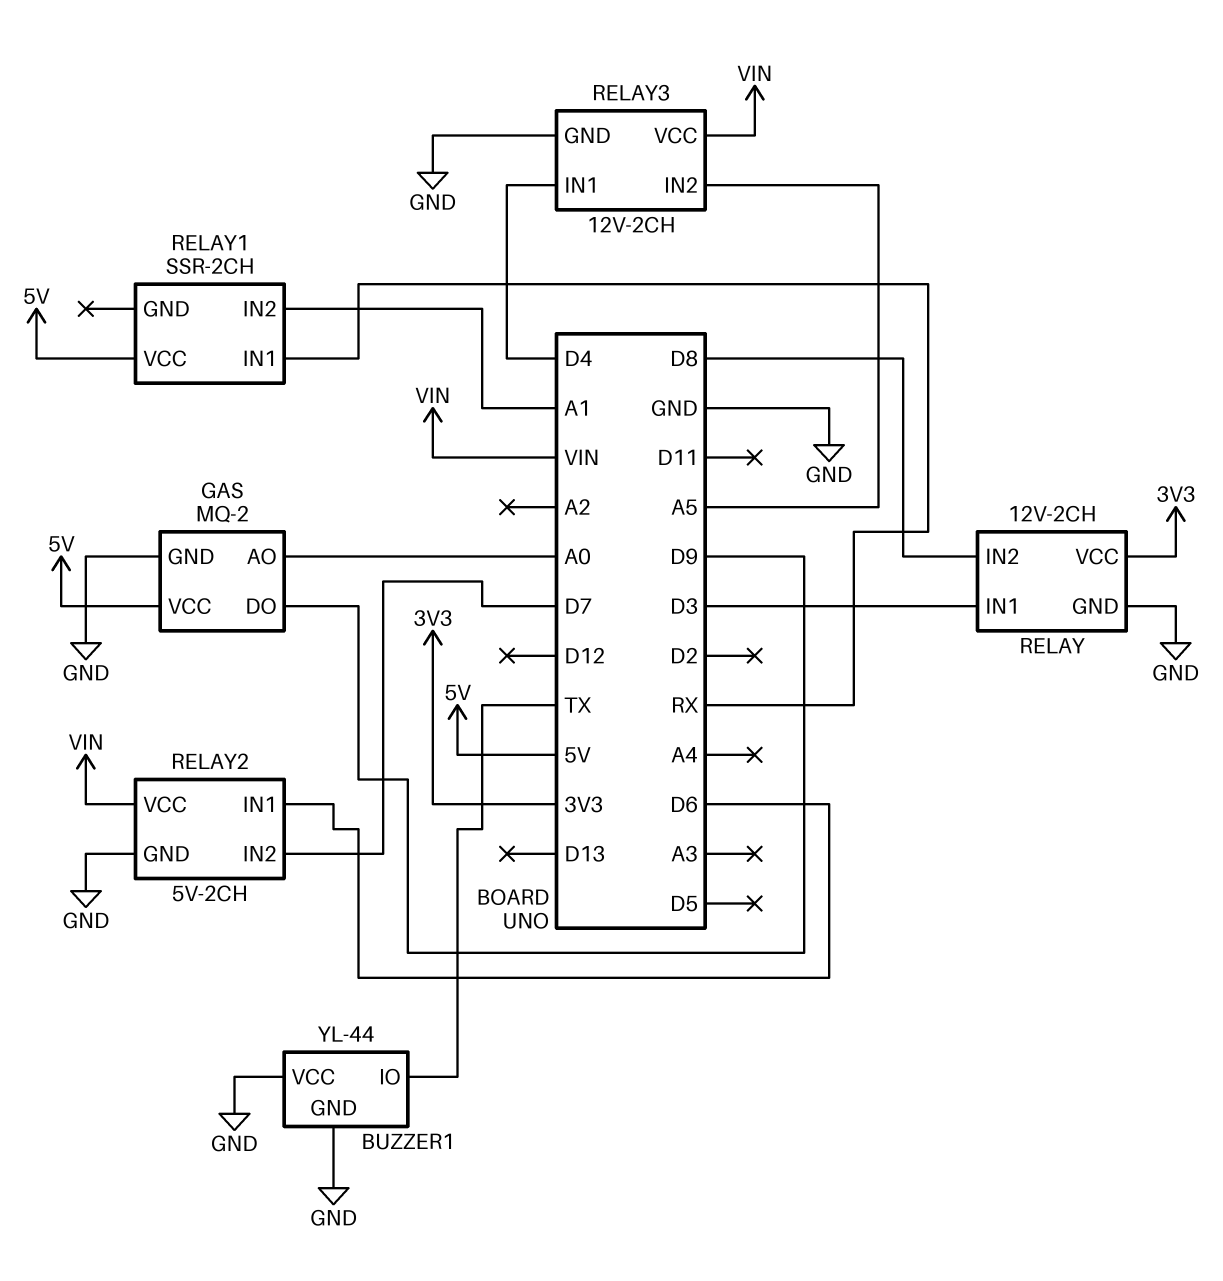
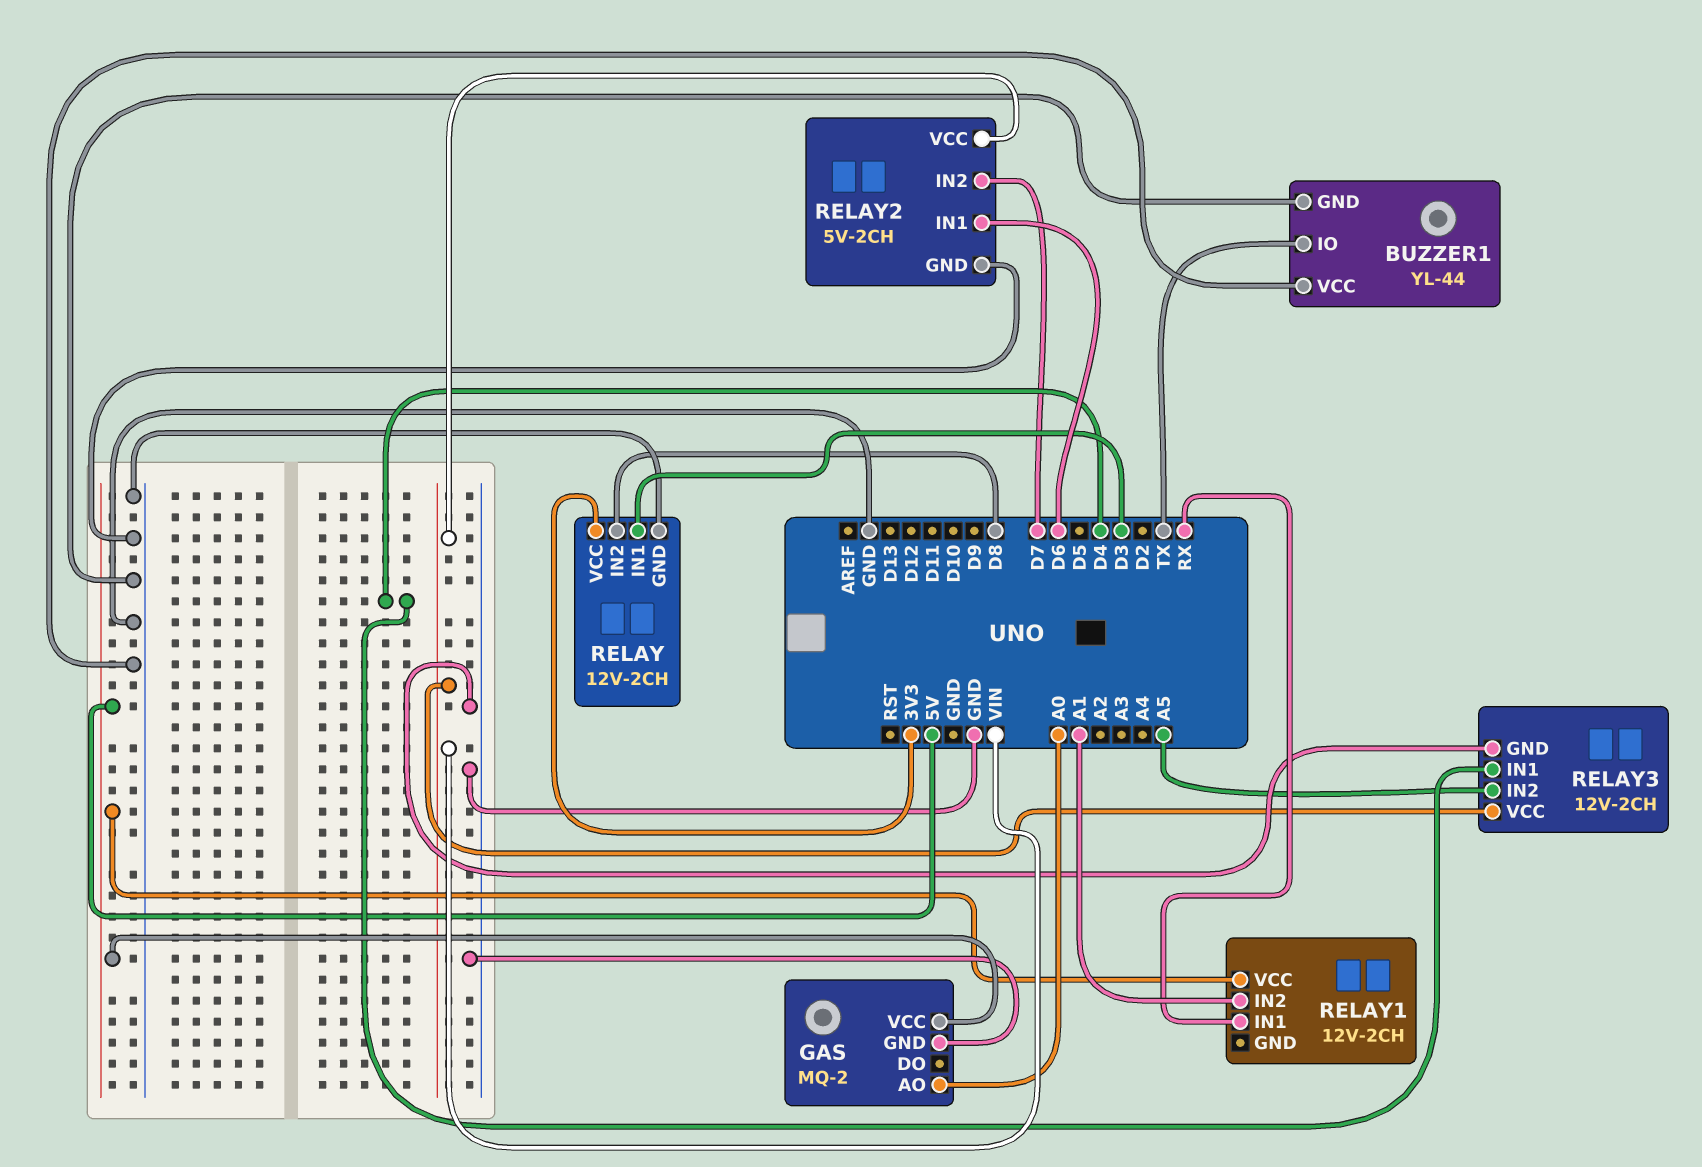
GAS pin DO: D9 -> none
RELAY1: SSR-2CH -> 12V-2CH

